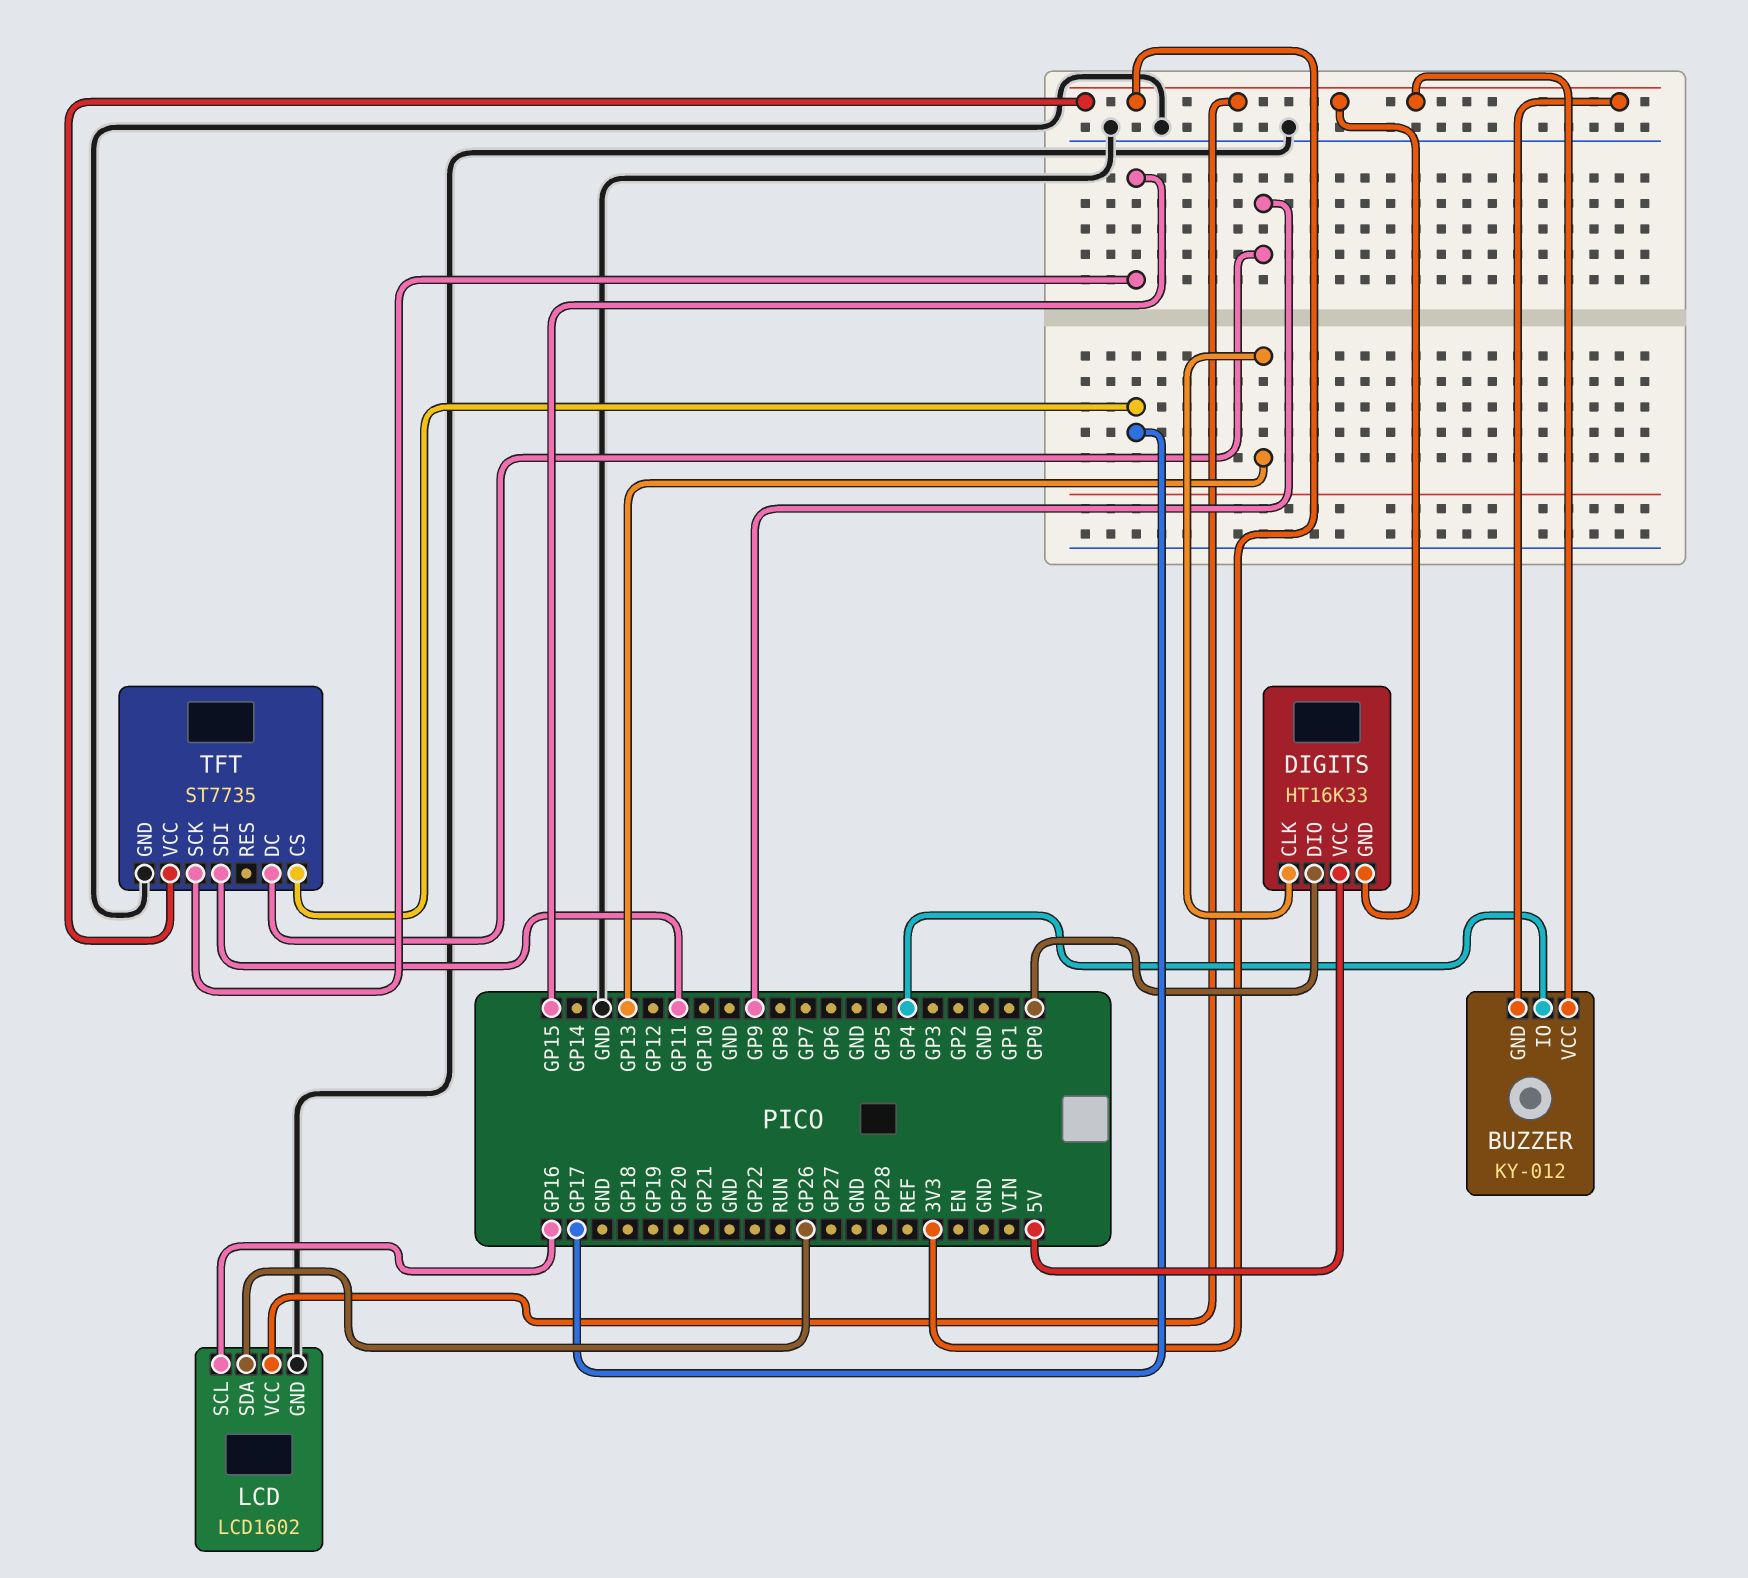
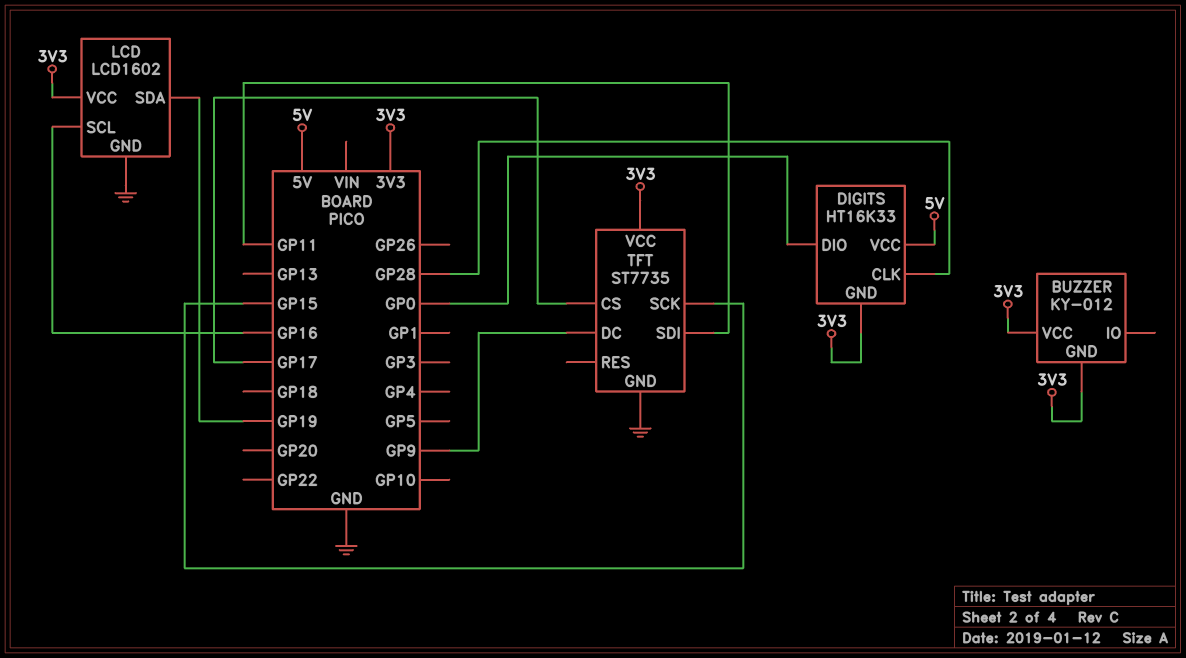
BUZZER pin IO: GP4 -> none
DIGITS pin CLK: GP13 -> GP28
LCD pin SDA: GP26 -> GP19

